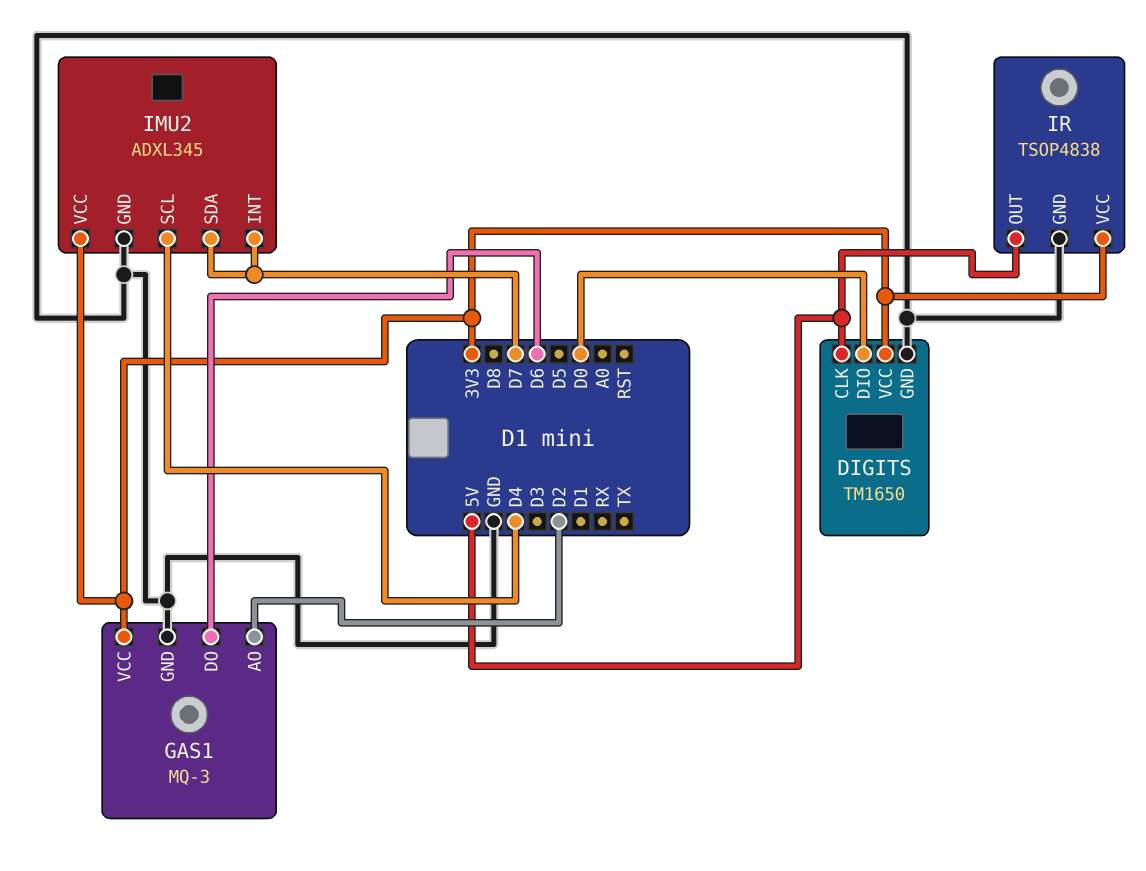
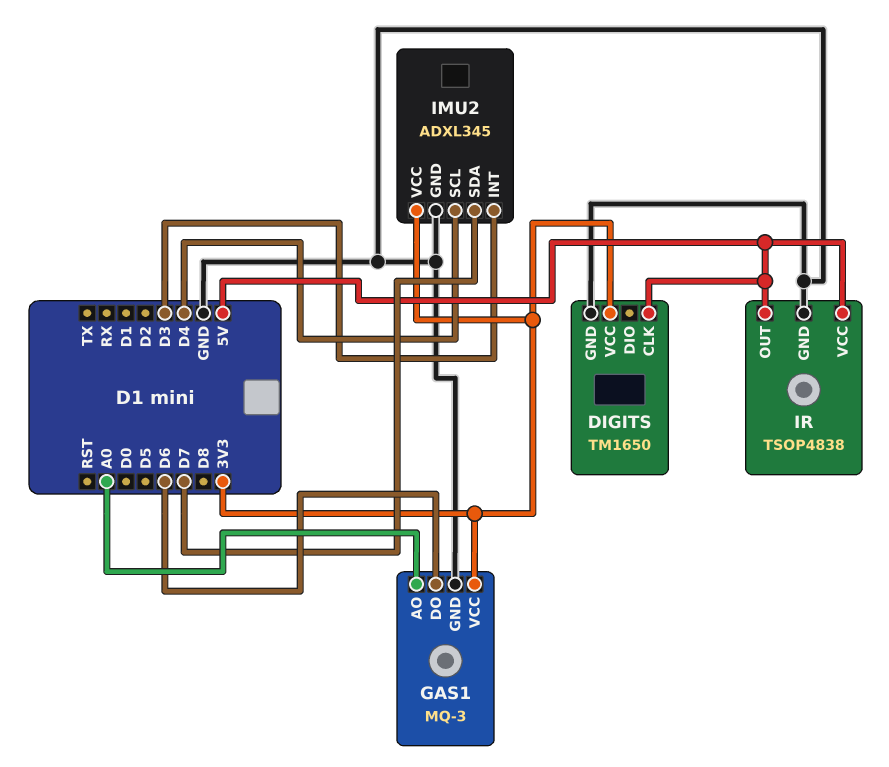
DIGITS pin DIO: D0 -> none
GAS1 pin AO: D2 -> A0
IMU2 pin INT: D7 -> D3
IR pin VCC: 3V3 -> 5V

